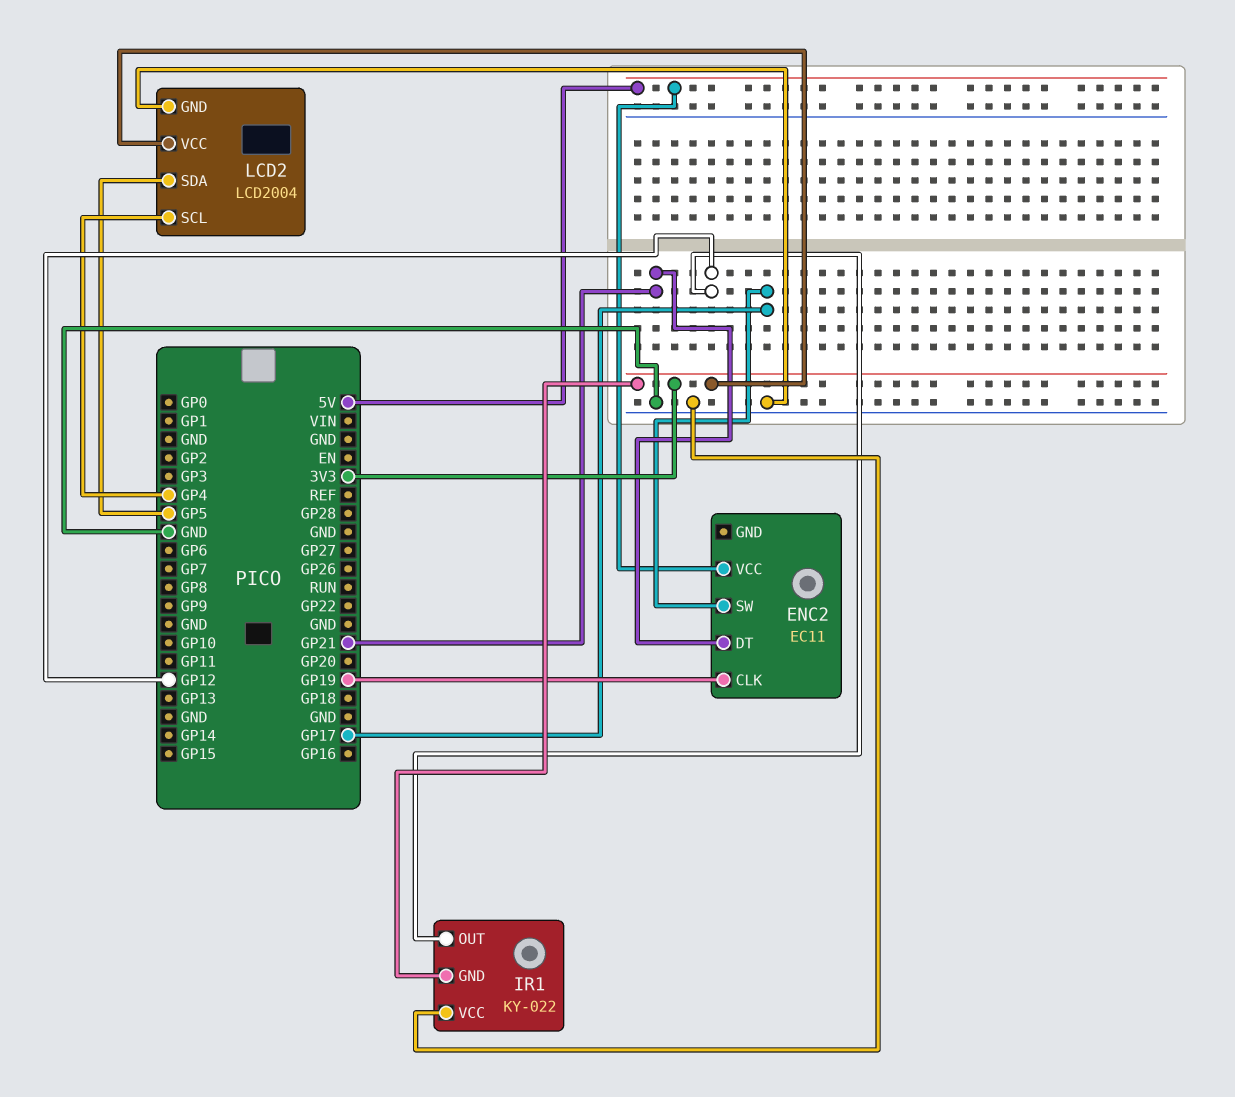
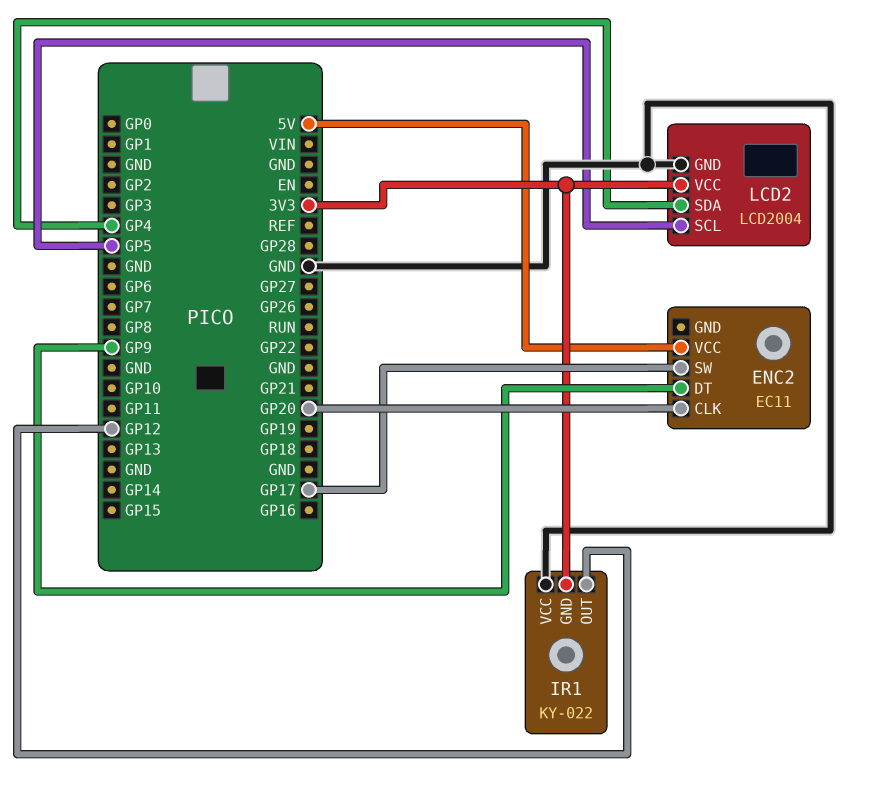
ENC2 pin CLK: GP19 -> GP20
ENC2 pin DT: GP21 -> GP9
LCD2 pin SCL: GP4 -> GP5
LCD2 pin SDA: GP5 -> GP4

